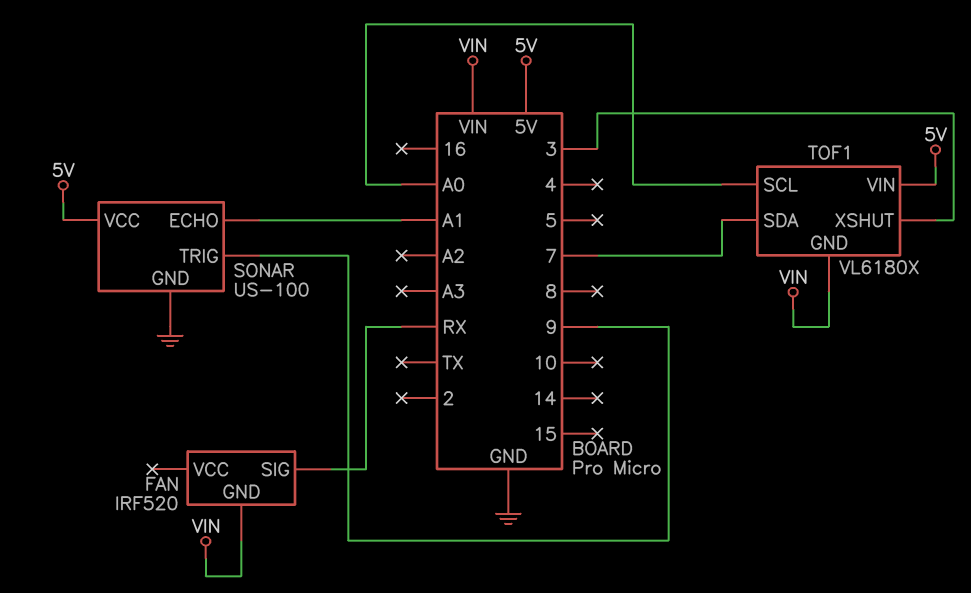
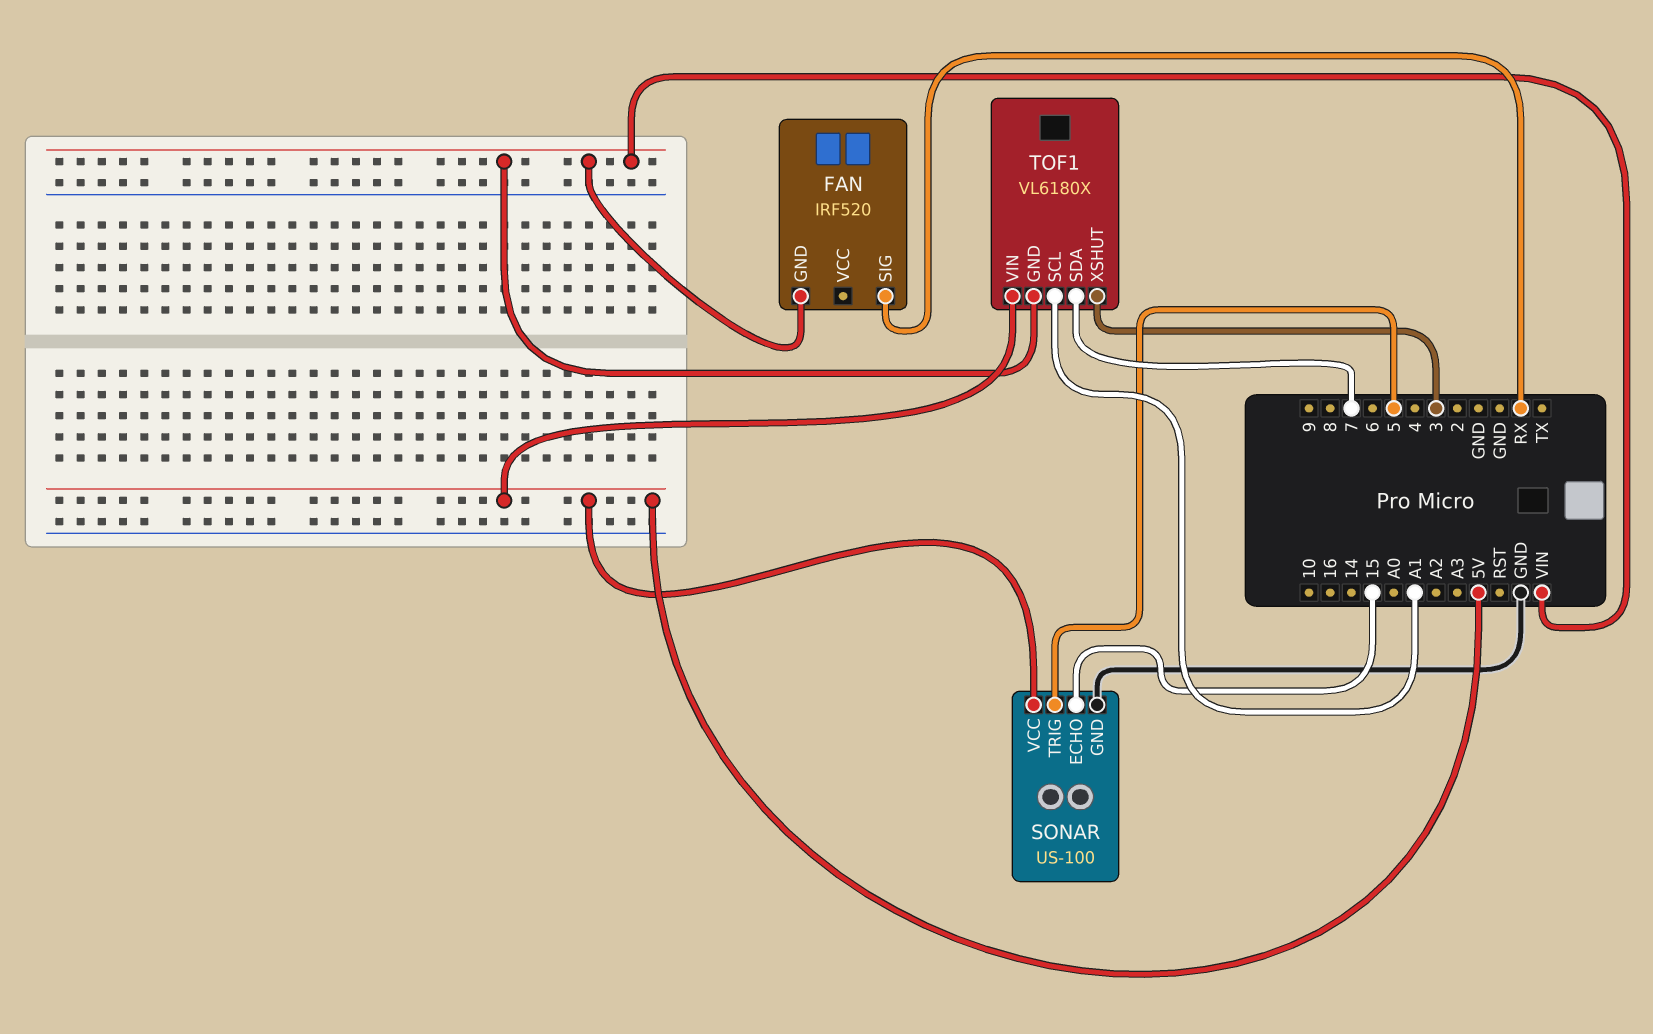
SONAR pin ECHO: A1 -> 15
SONAR pin TRIG: 9 -> 5
TOF1 pin SCL: A0 -> A1

